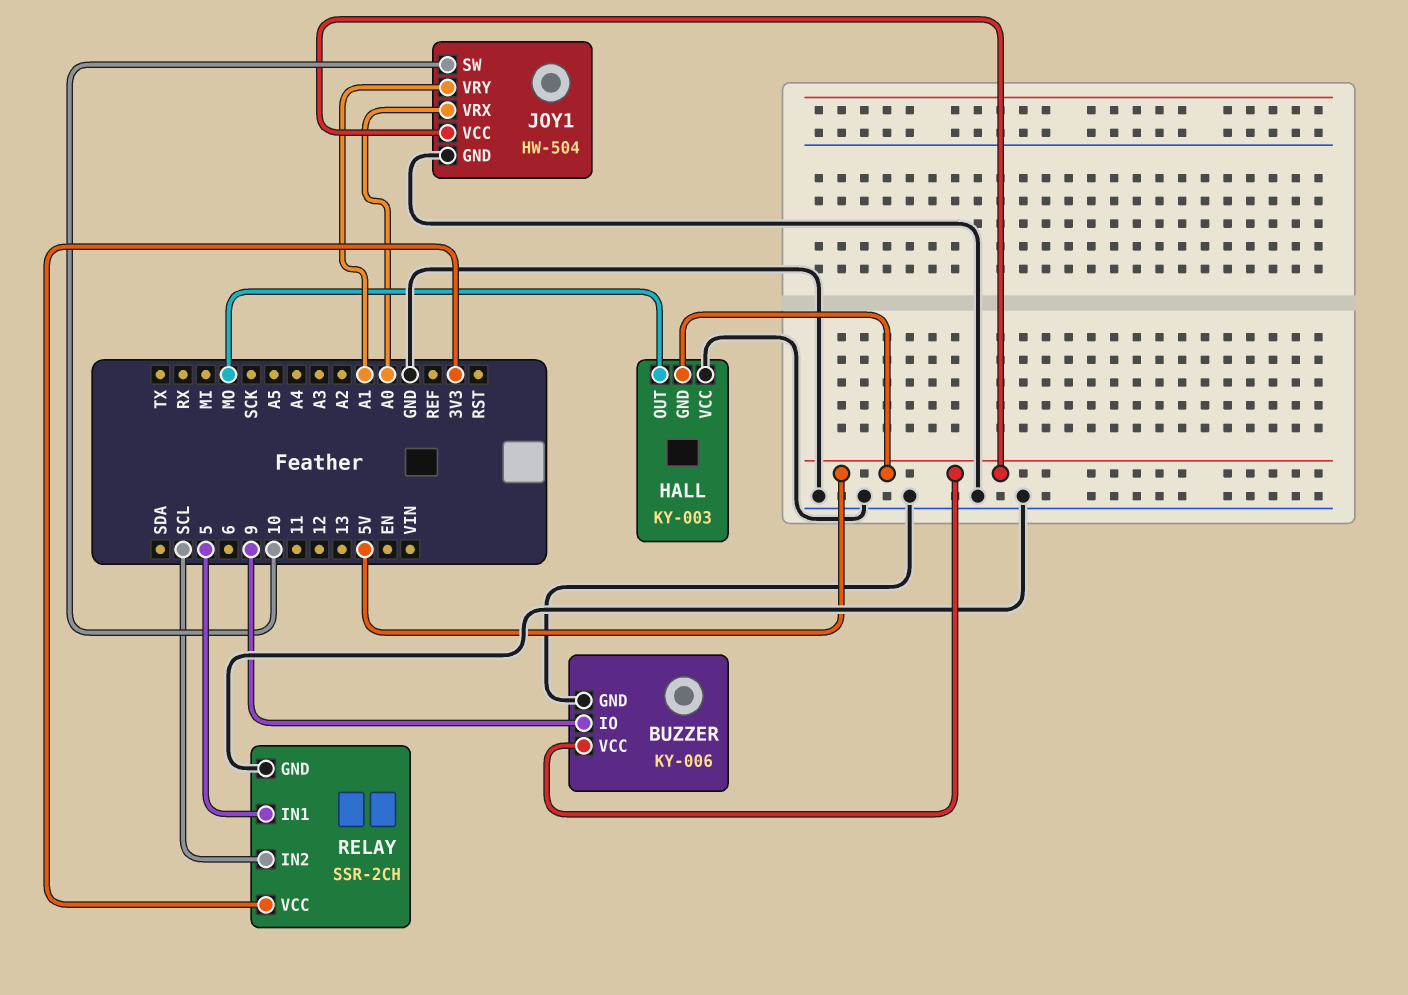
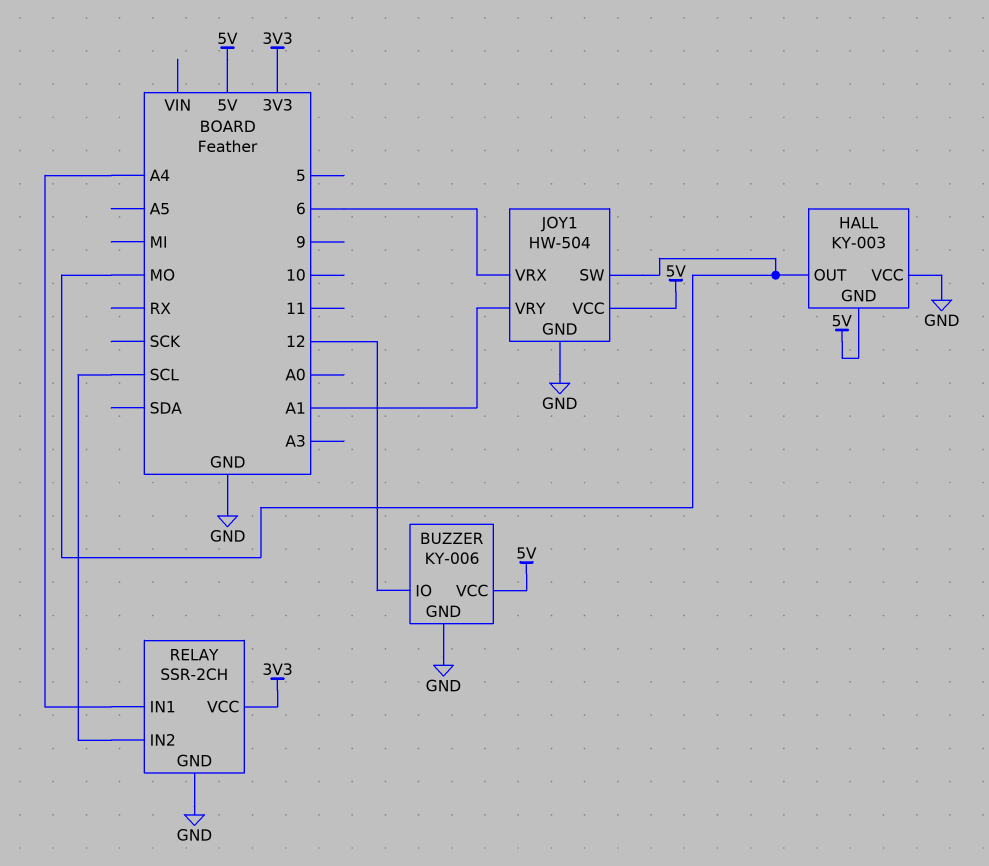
BUZZER pin IO: 9 -> 12
JOY1 pin SW: 10 -> MO
JOY1 pin VRX: A0 -> 6
RELAY pin IN1: 5 -> A4

